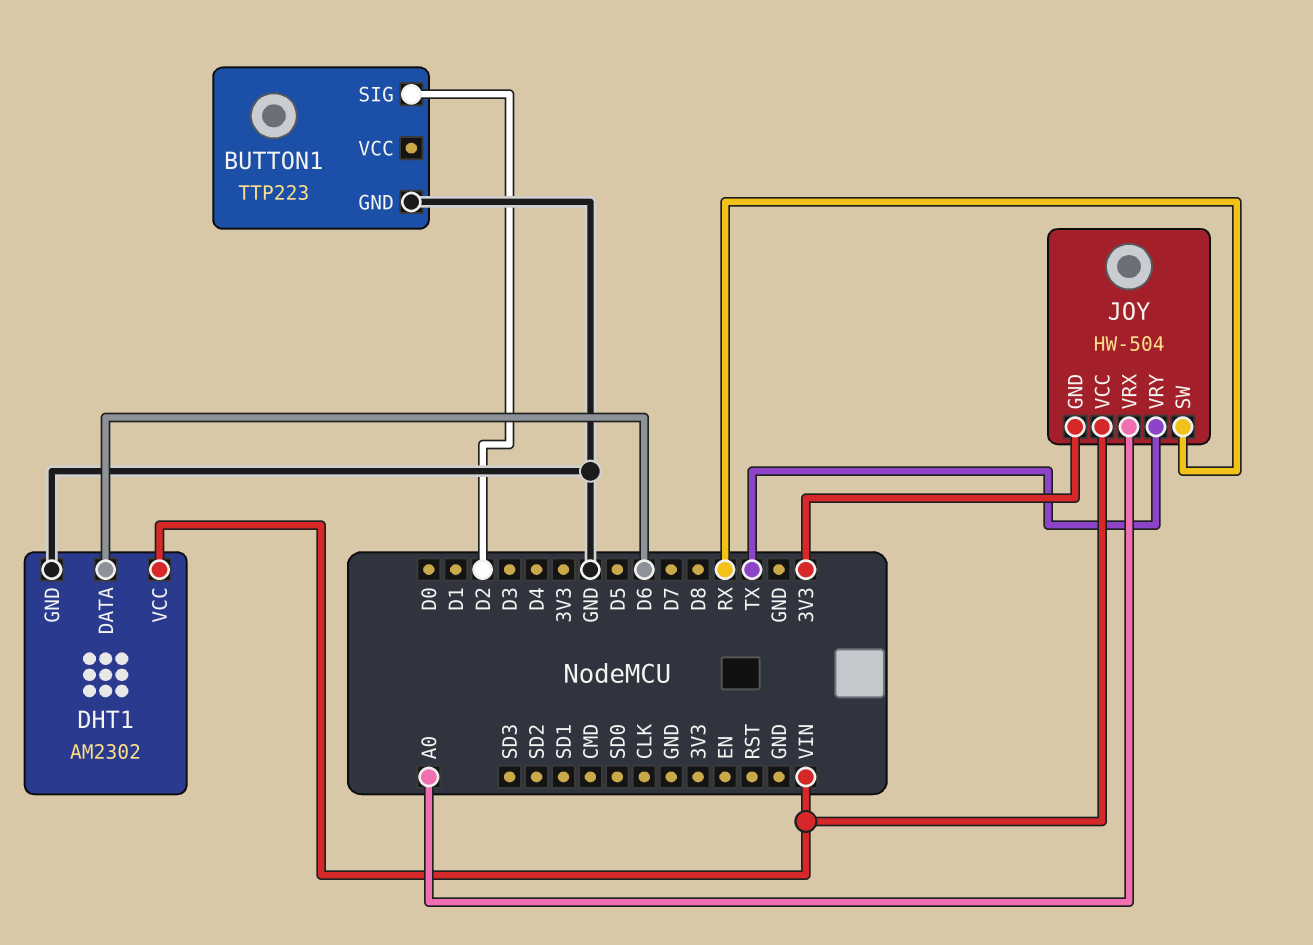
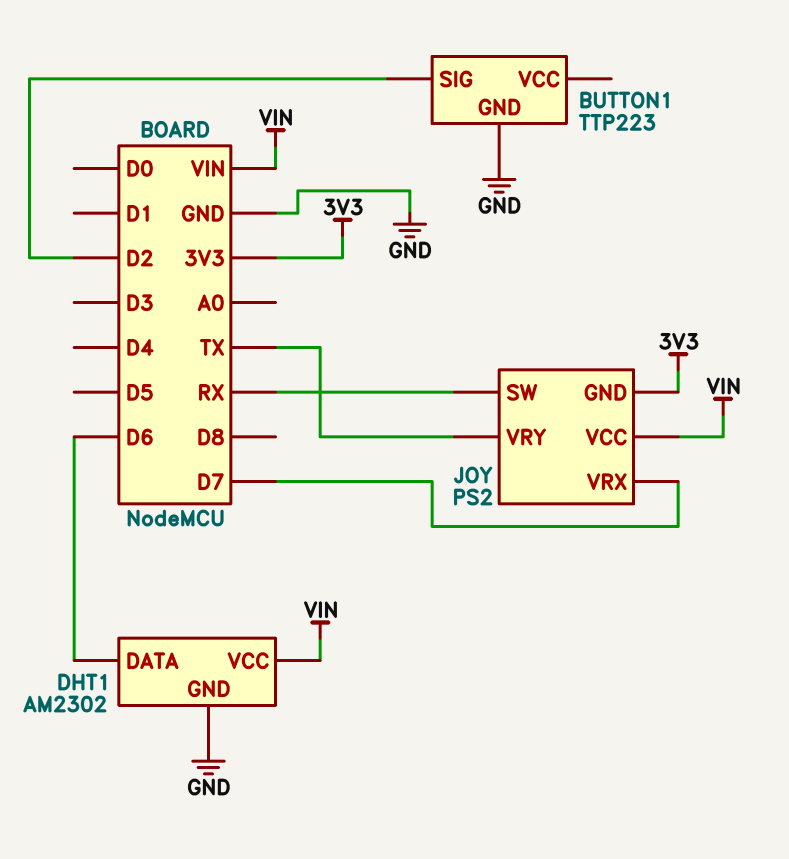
JOY: HW-504 -> PS2
JOY pin VRX: A0 -> D7

